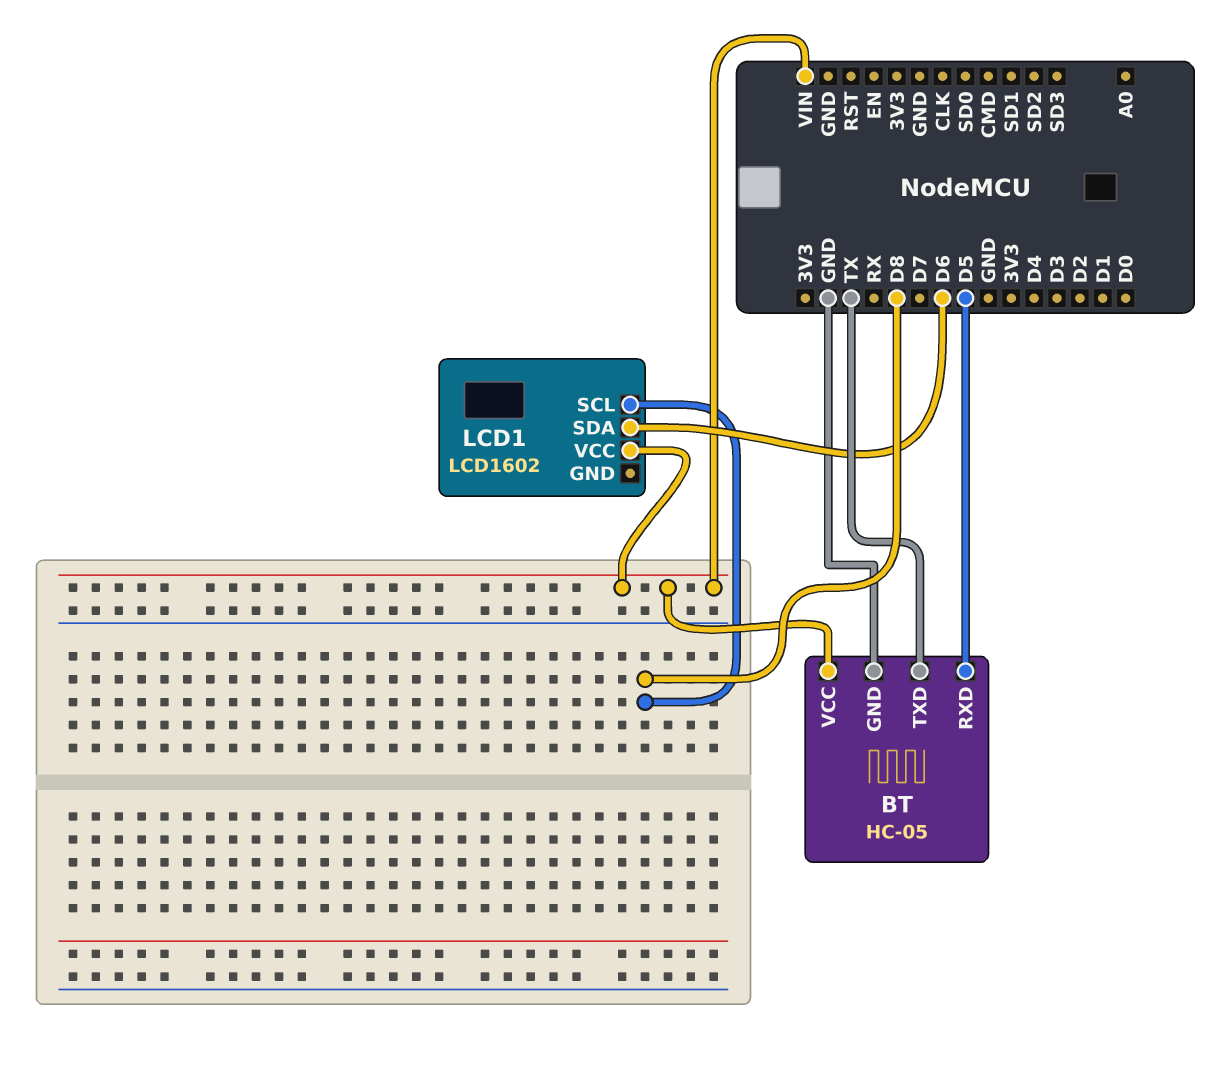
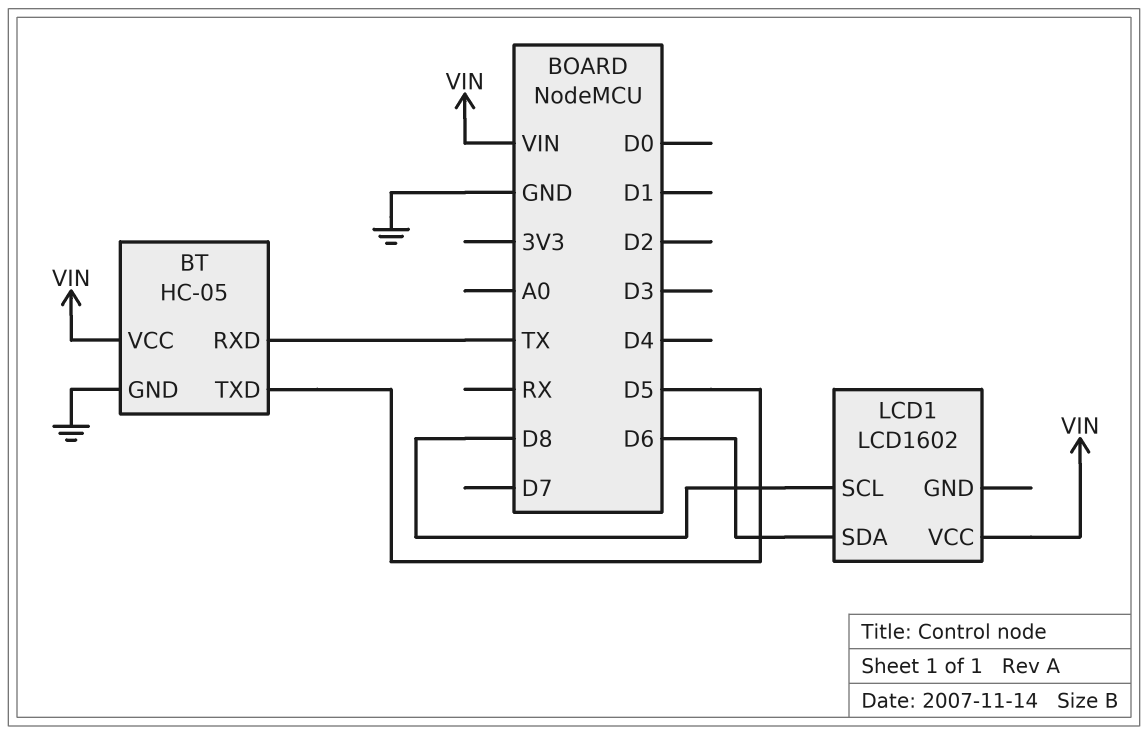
BT pin RXD: D5 -> TX
BT pin TXD: TX -> D5

